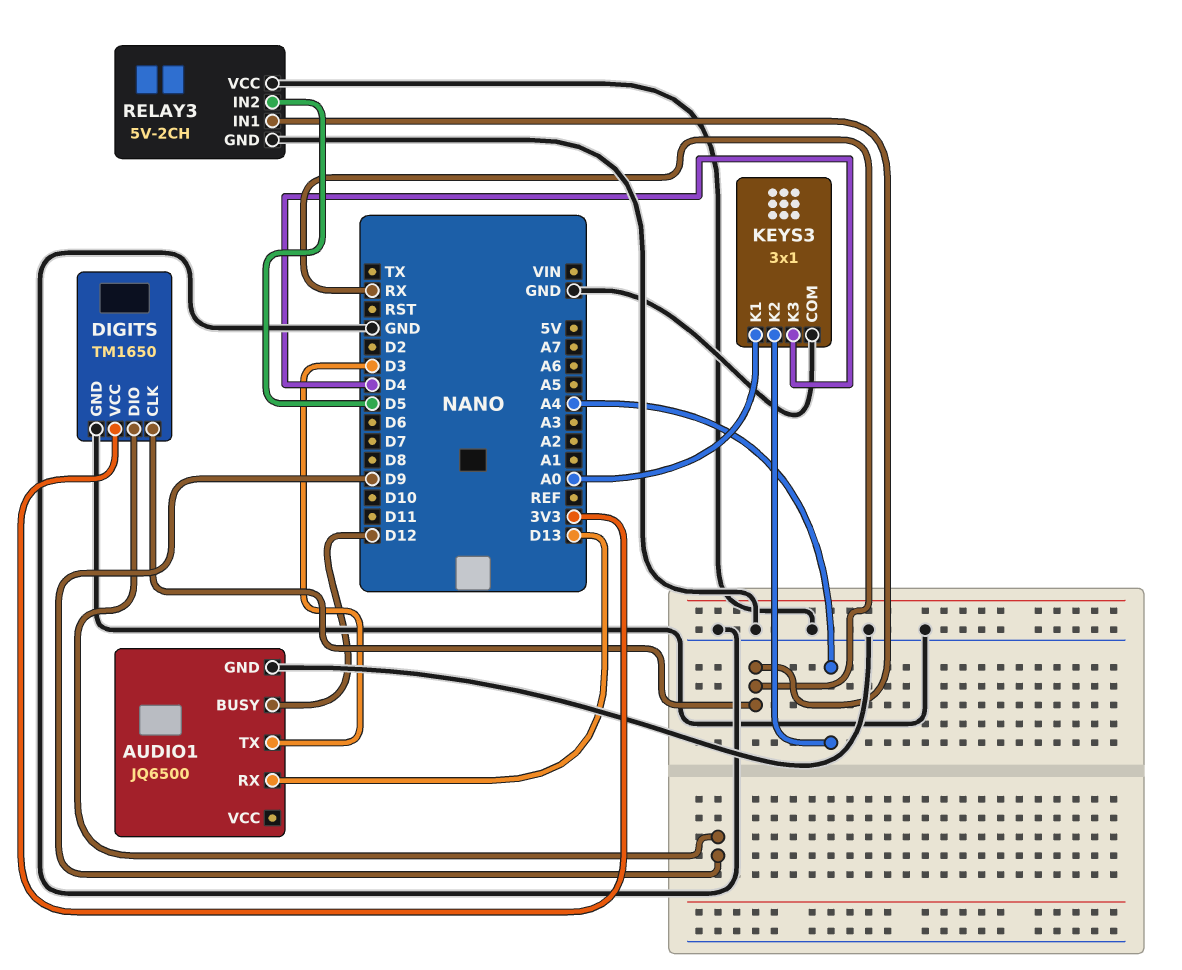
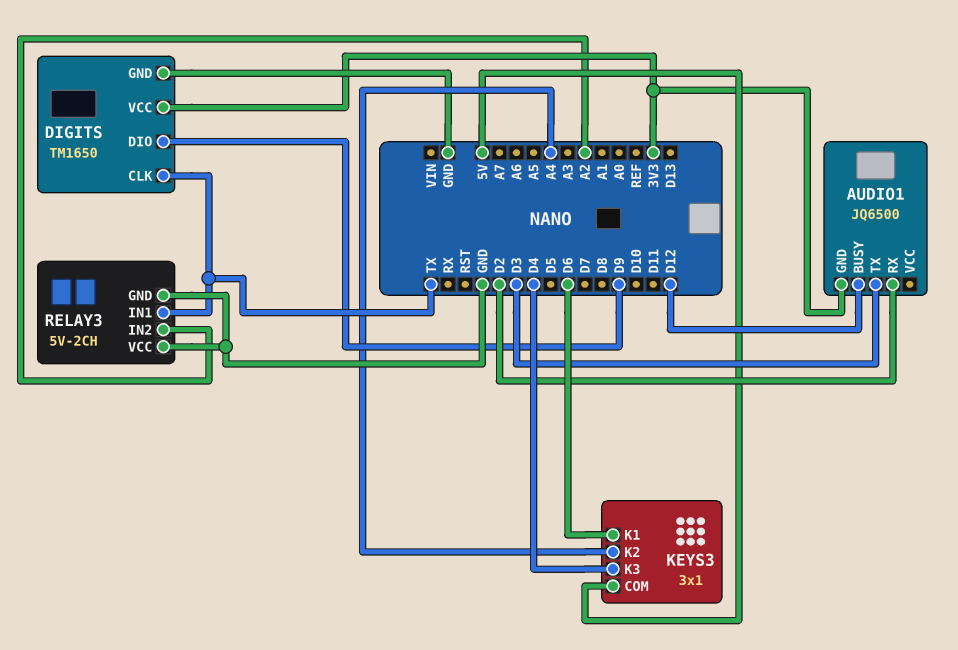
AUDIO1 pin GND: GND -> 3V3
AUDIO1 pin RX: D13 -> D2
DIGITS pin CLK: RX -> TX
KEYS3 pin COM: GND -> 5V
KEYS3 pin K1: A0 -> D6
RELAY3 pin IN1: RX -> TX
RELAY3 pin IN2: D5 -> A2

